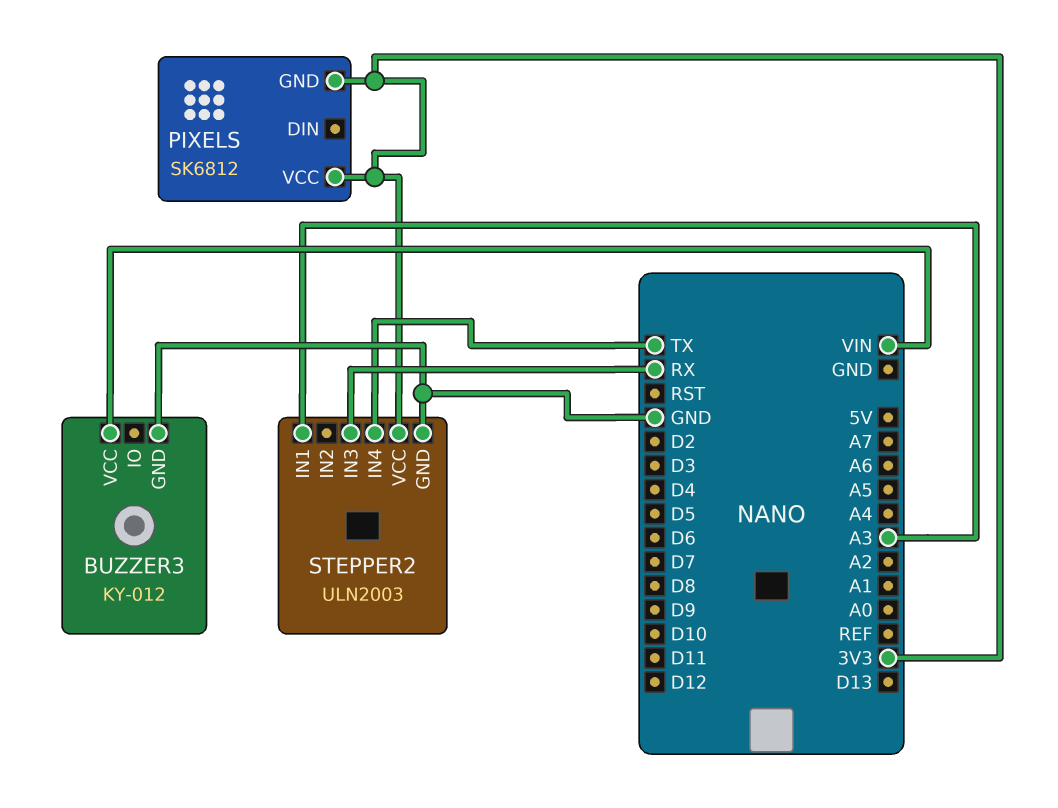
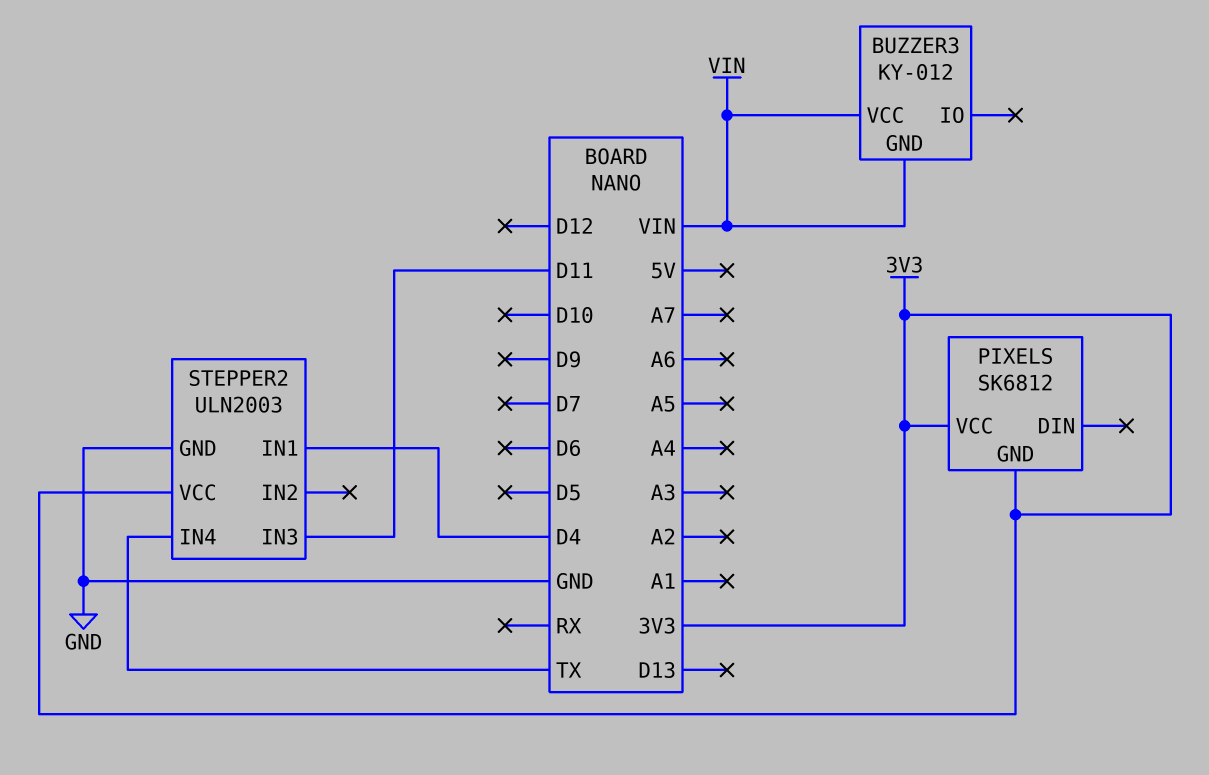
BUZZER3 pin GND: GND -> VIN
STEPPER2 pin IN1: A3 -> D4
STEPPER2 pin IN3: RX -> D11

